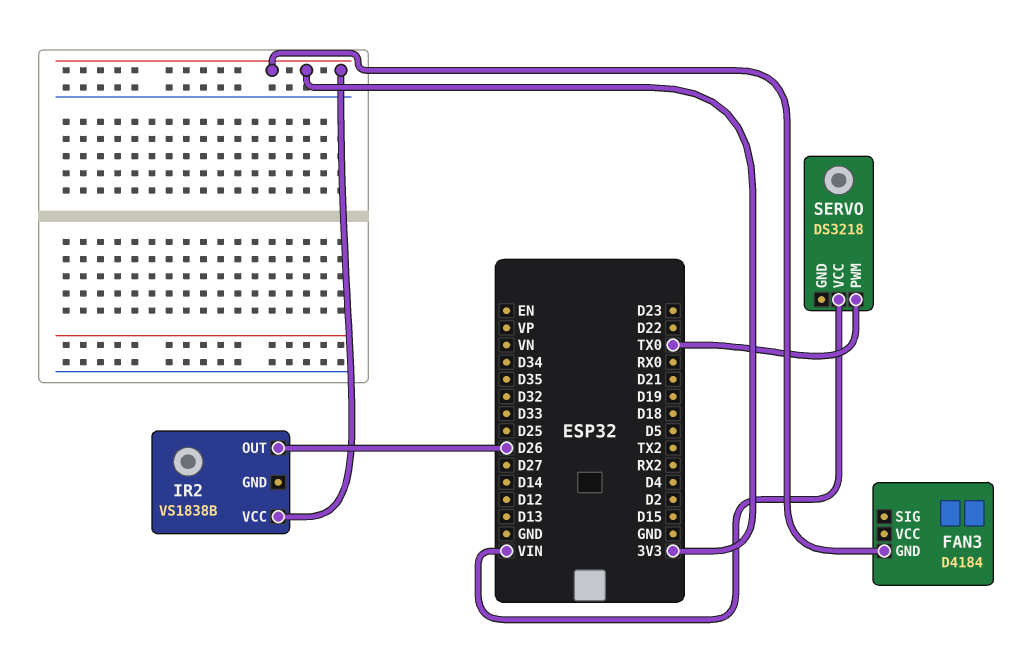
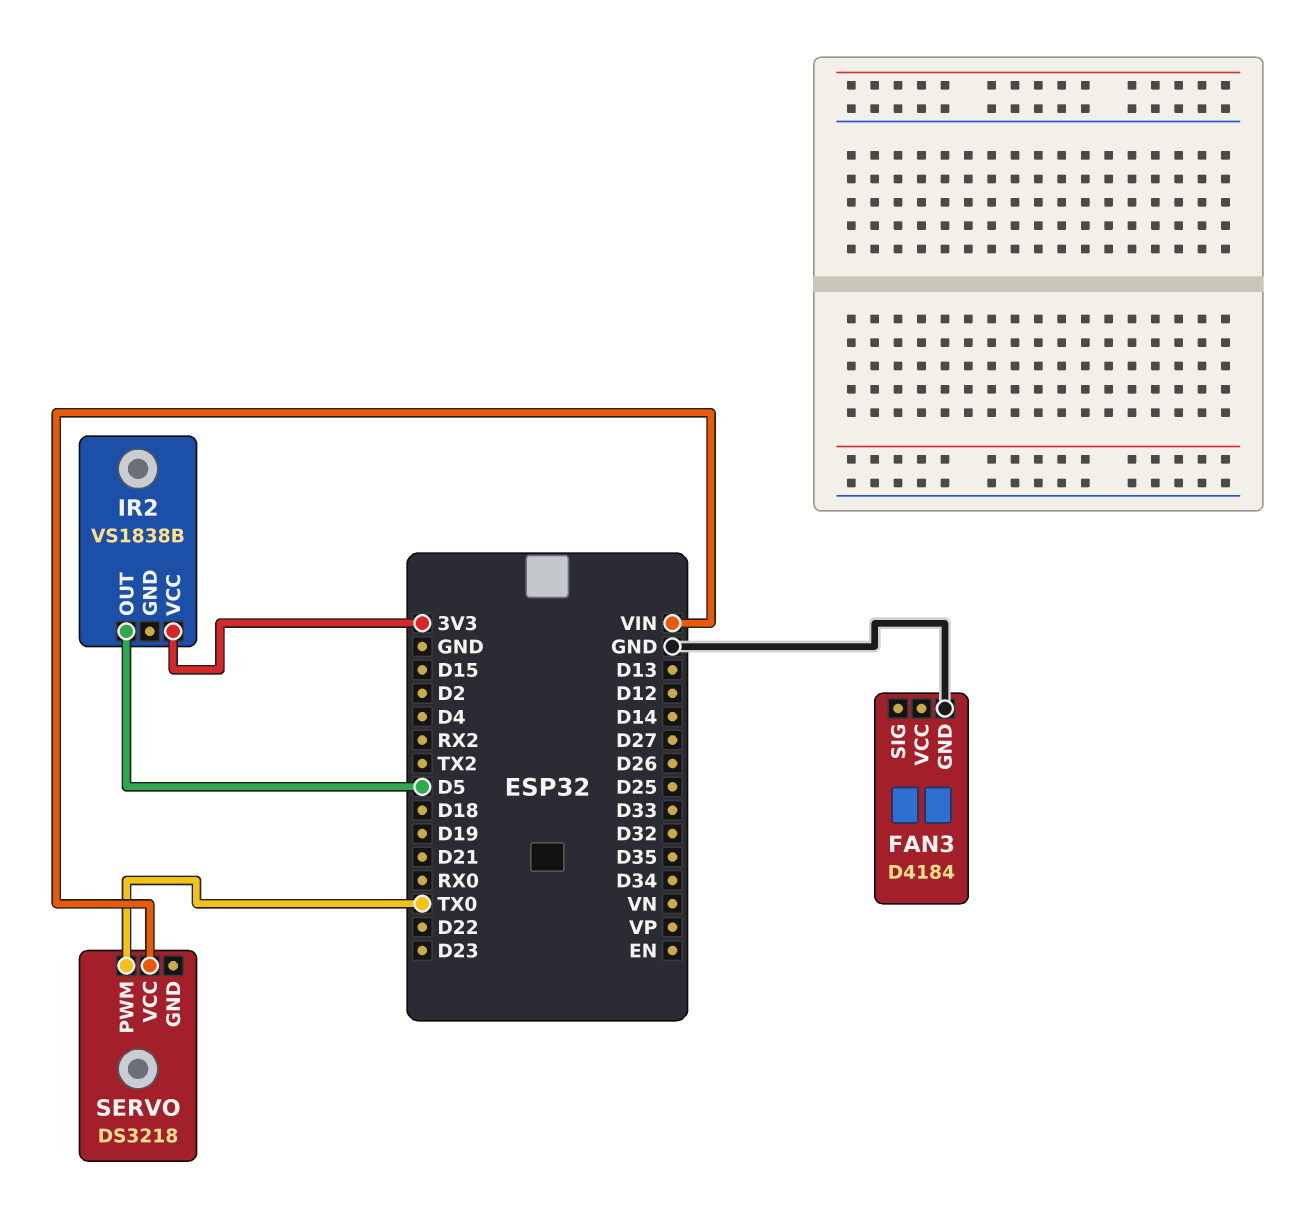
FAN3 pin GND: 3V3 -> GND
IR2 pin OUT: D26 -> D5

